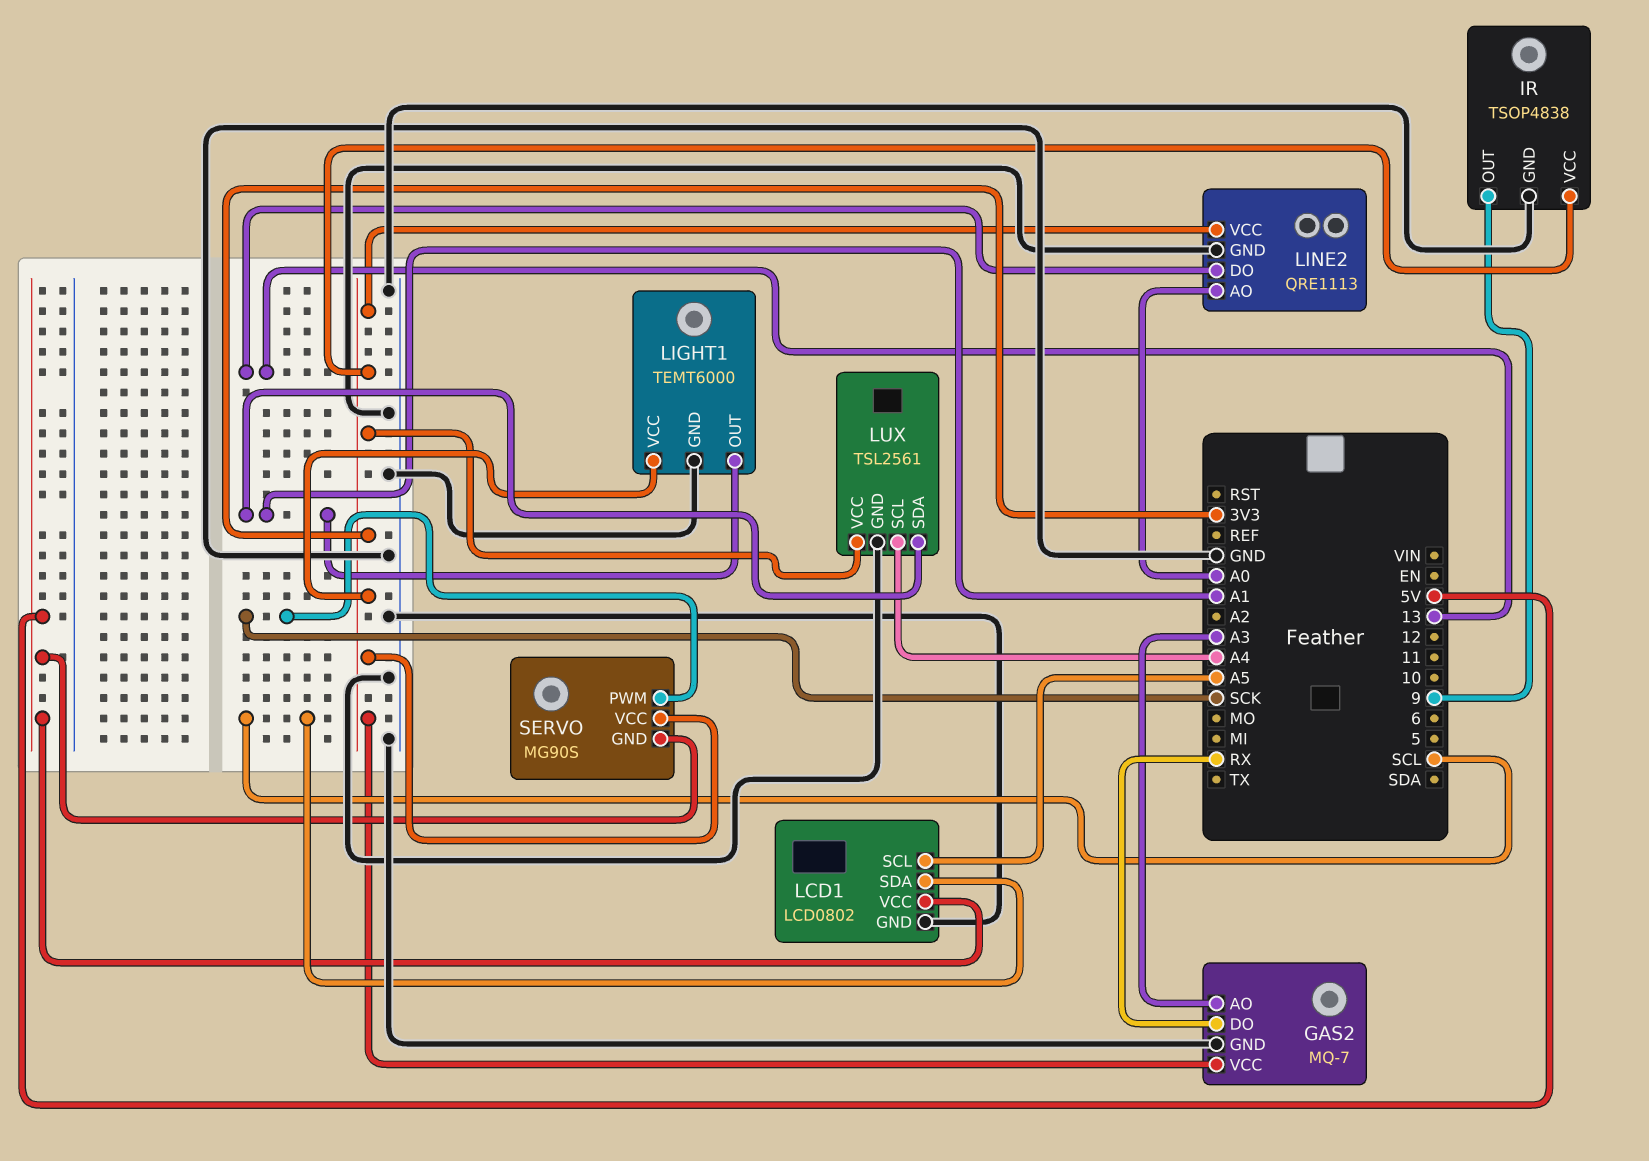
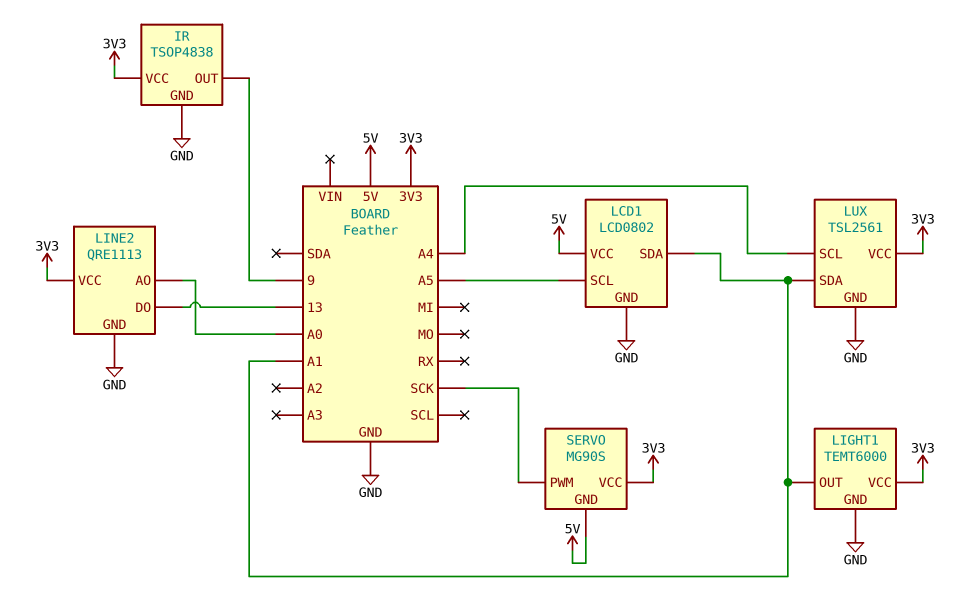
GAS2: MQ-7 -> none
GAS2 pin AO: A3 -> none
GAS2 pin DO: RX -> none
GAS2 pin GND: GND -> none
GAS2 pin VCC: 3V3 -> none
LCD1 pin SDA: SCL -> A1

